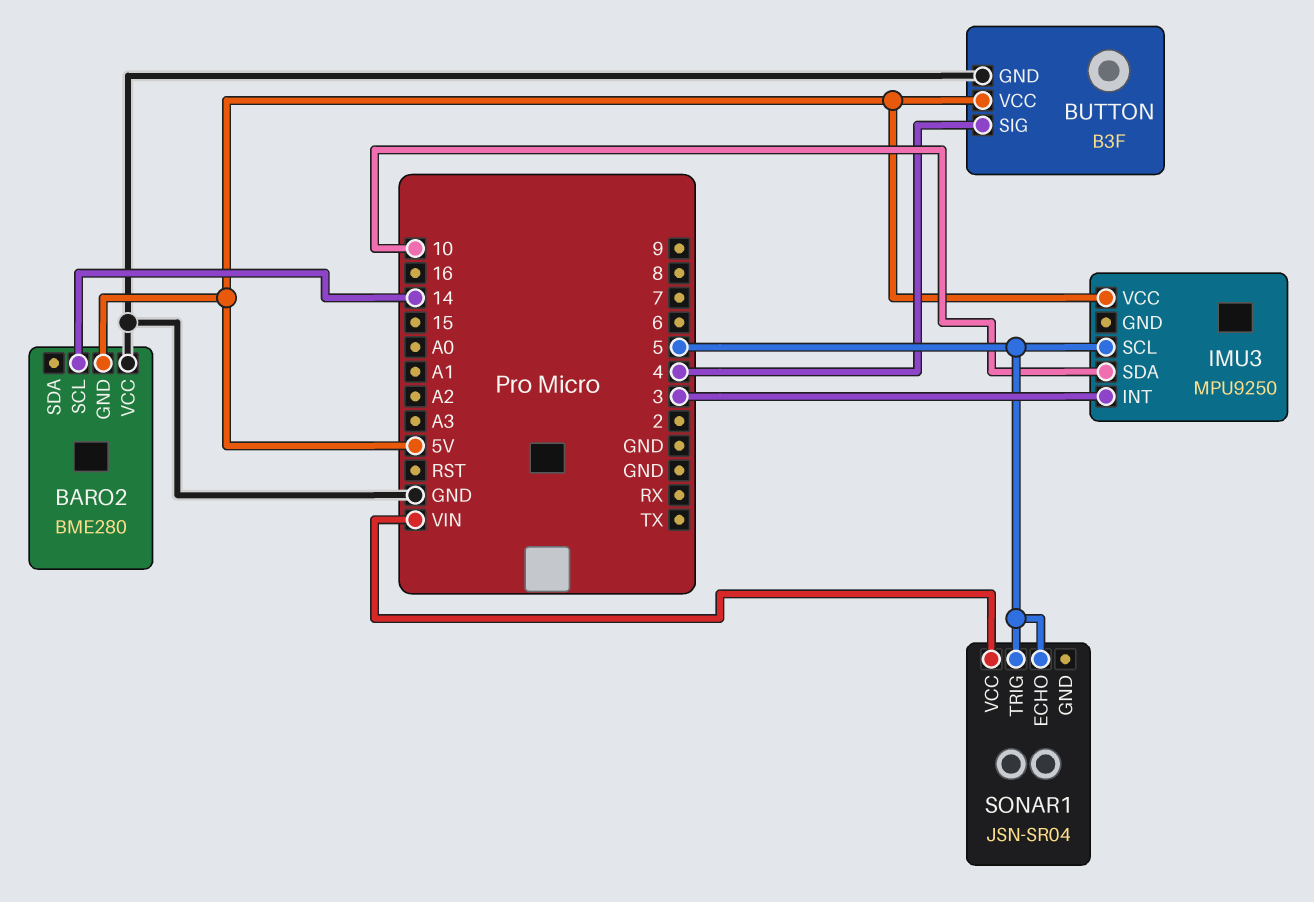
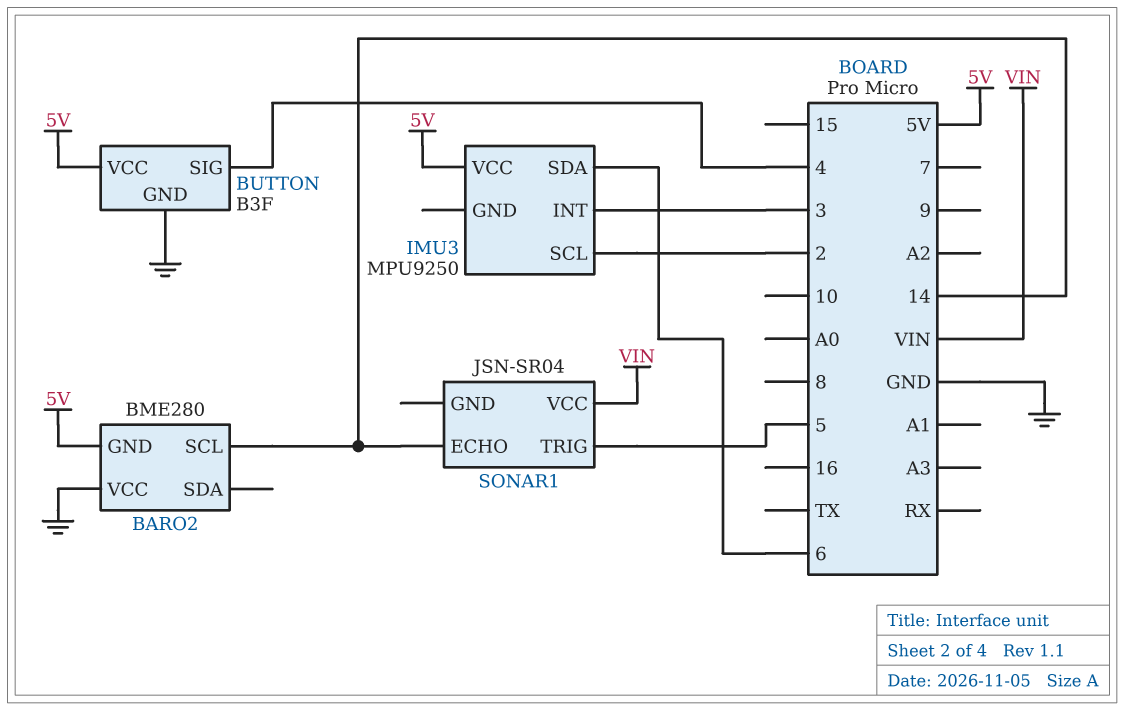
IMU3 pin SCL: 5 -> 2
IMU3 pin SDA: 10 -> 6
SONAR1 pin ECHO: 5 -> 14

